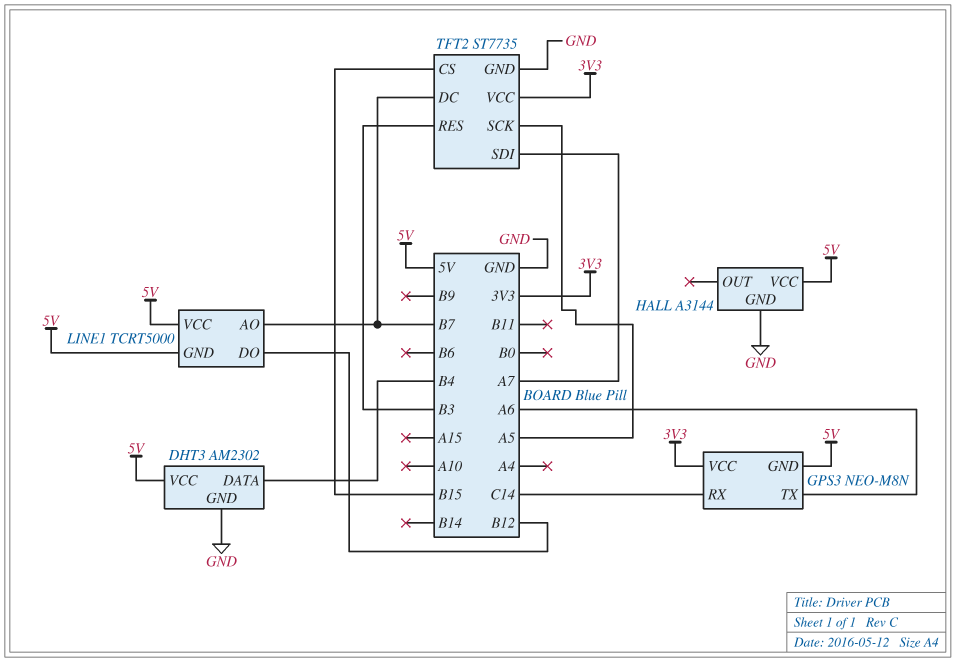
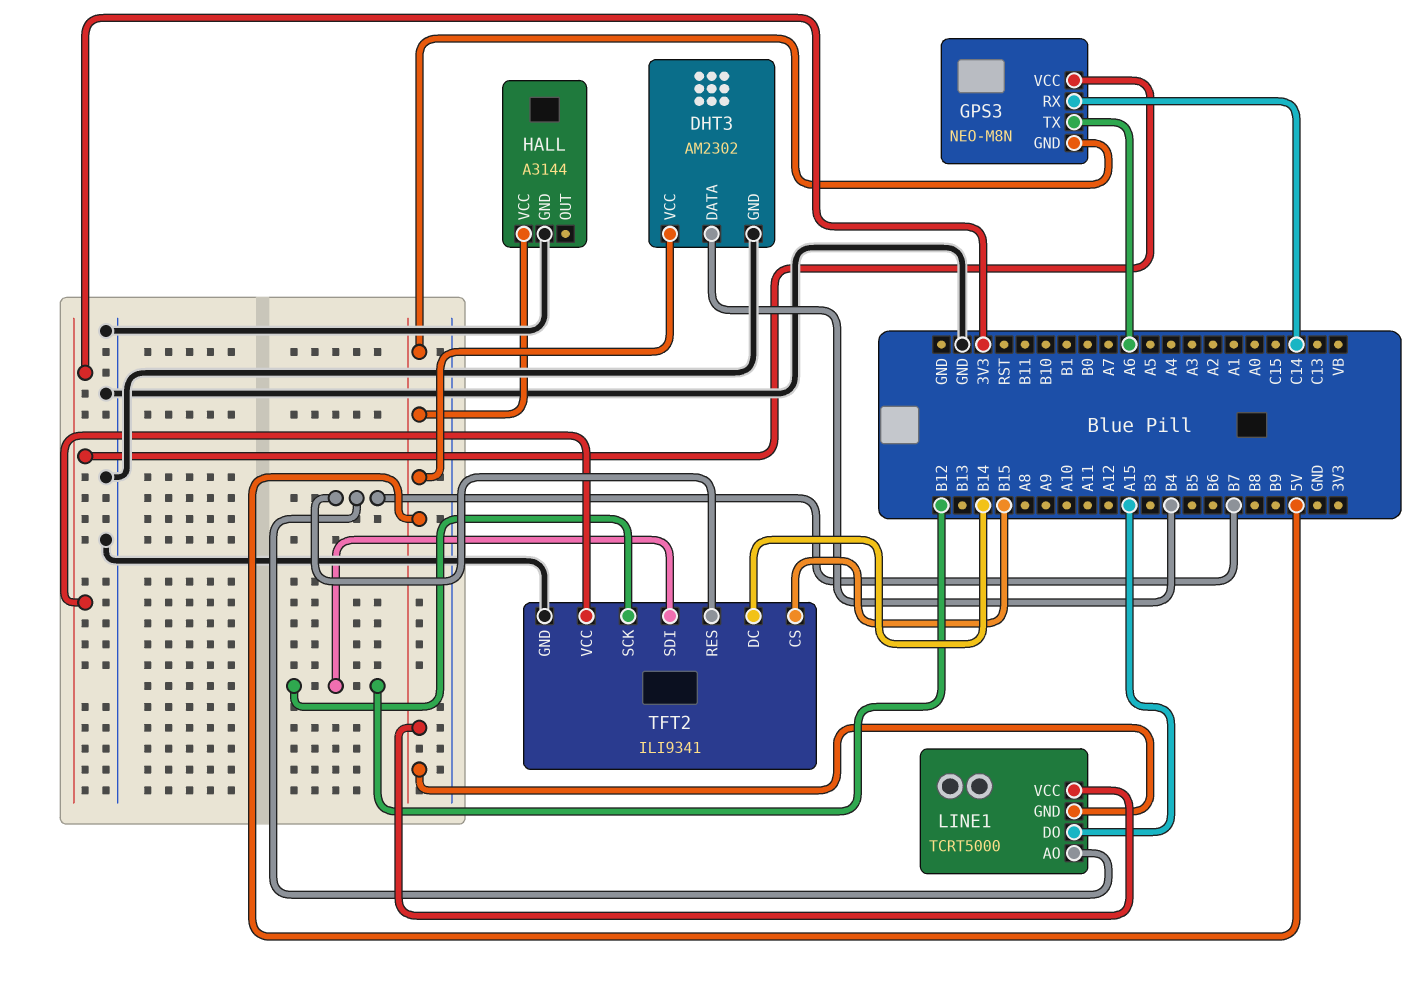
LINE1 pin DO: B12 -> A15
TFT2: ST7735 -> ILI9341
TFT2 pin DC: B7 -> B14
TFT2 pin RES: B3 -> B7
TFT2 pin SCK: A5 -> B12
TFT2 pin SDI: A7 -> B12

